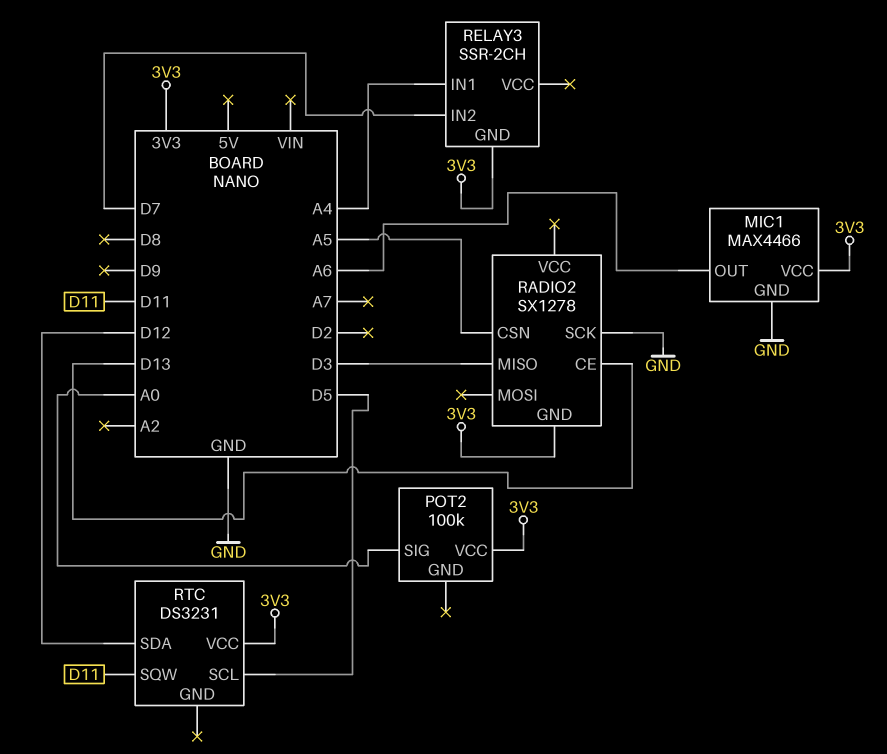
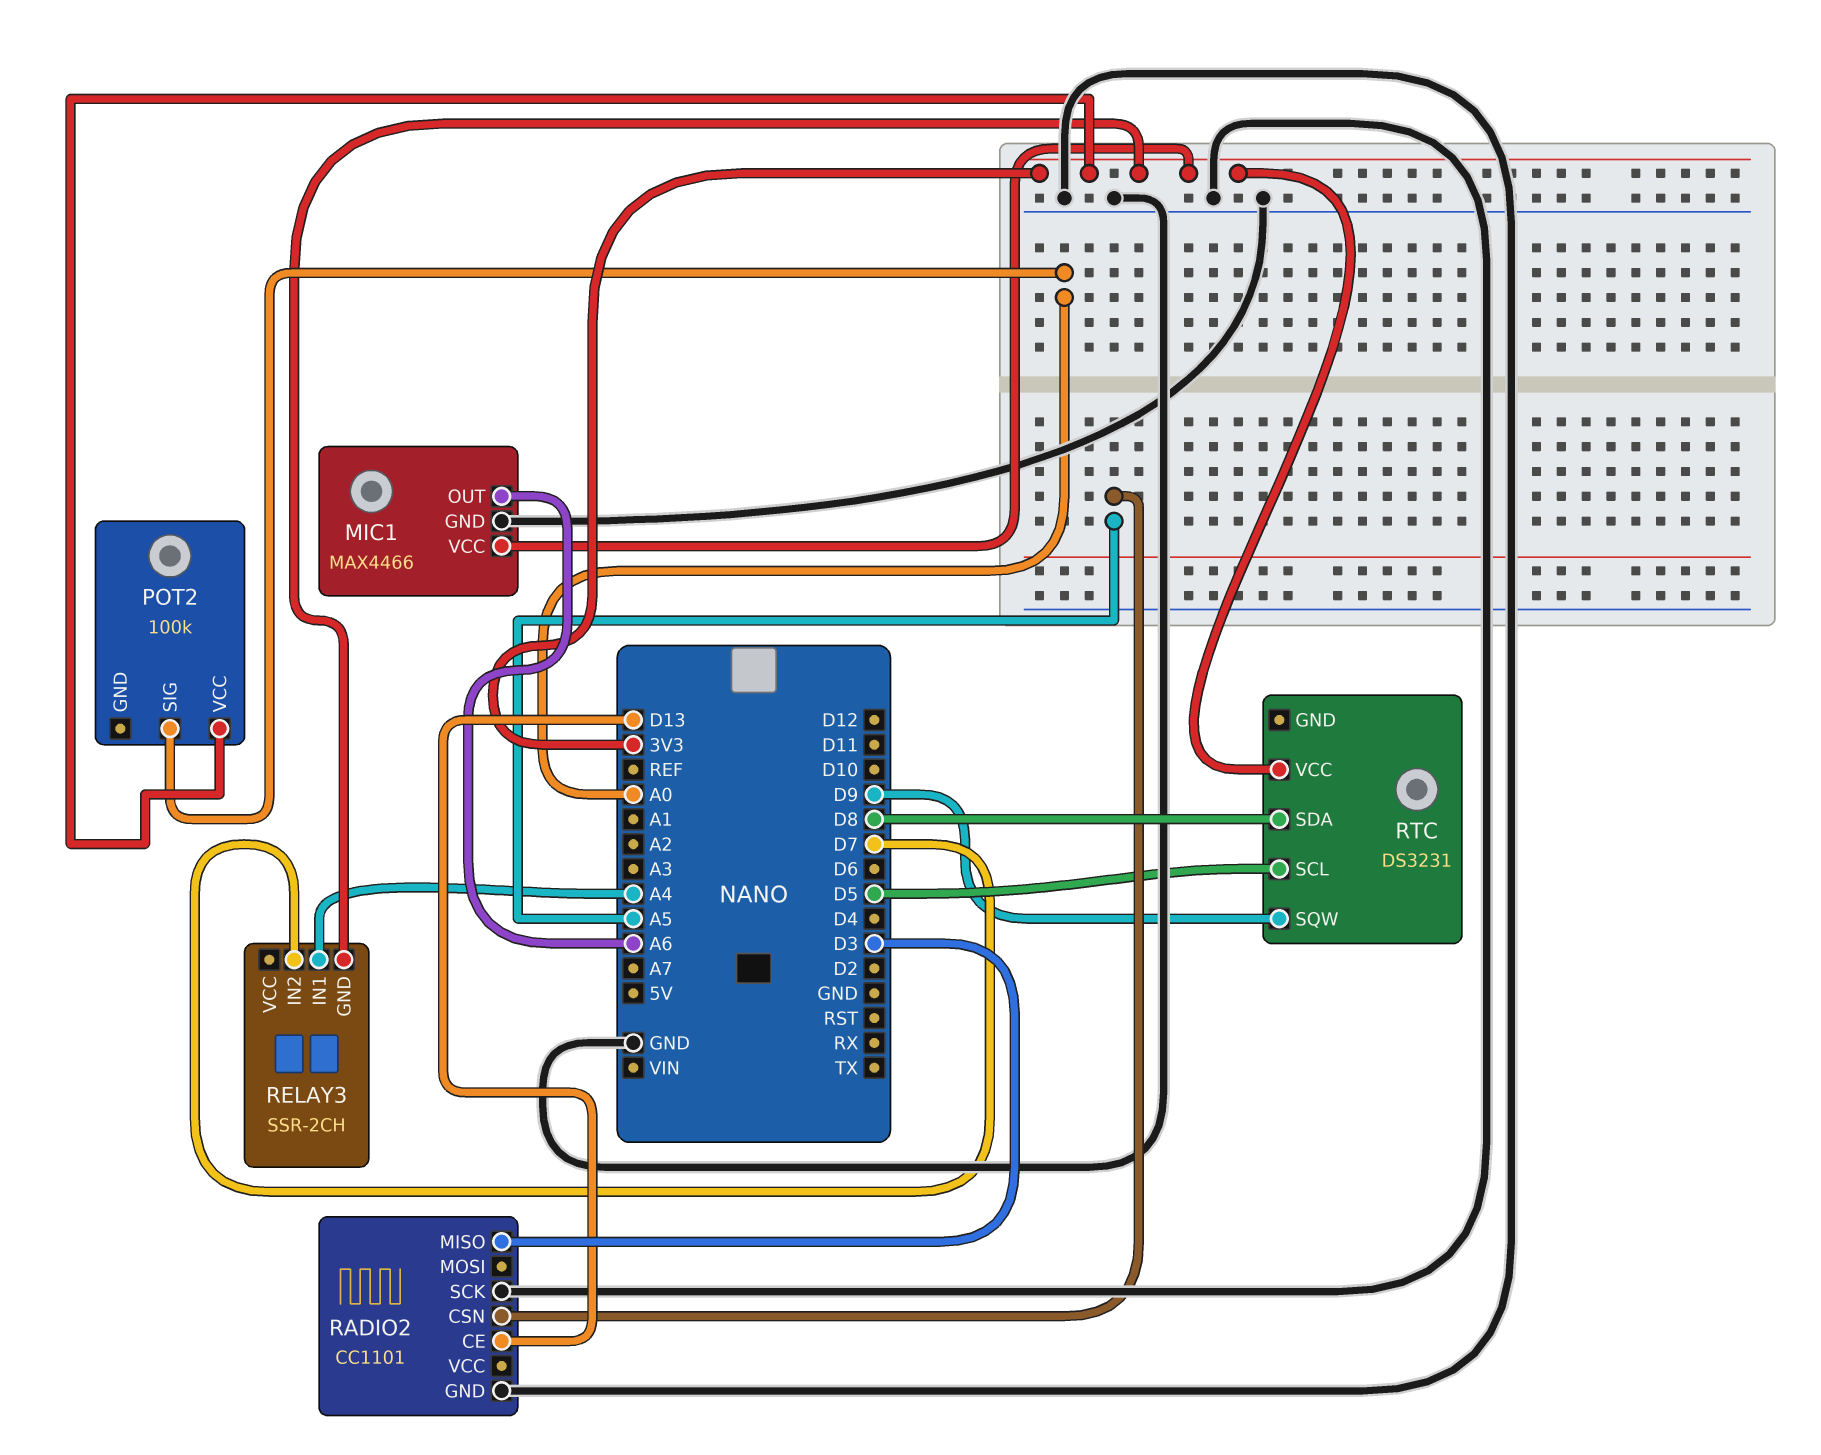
RADIO2: SX1278 -> CC1101
RADIO2 pin GND: 3V3 -> GND
RTC pin SDA: D12 -> D8
RTC pin SQW: D11 -> D9

